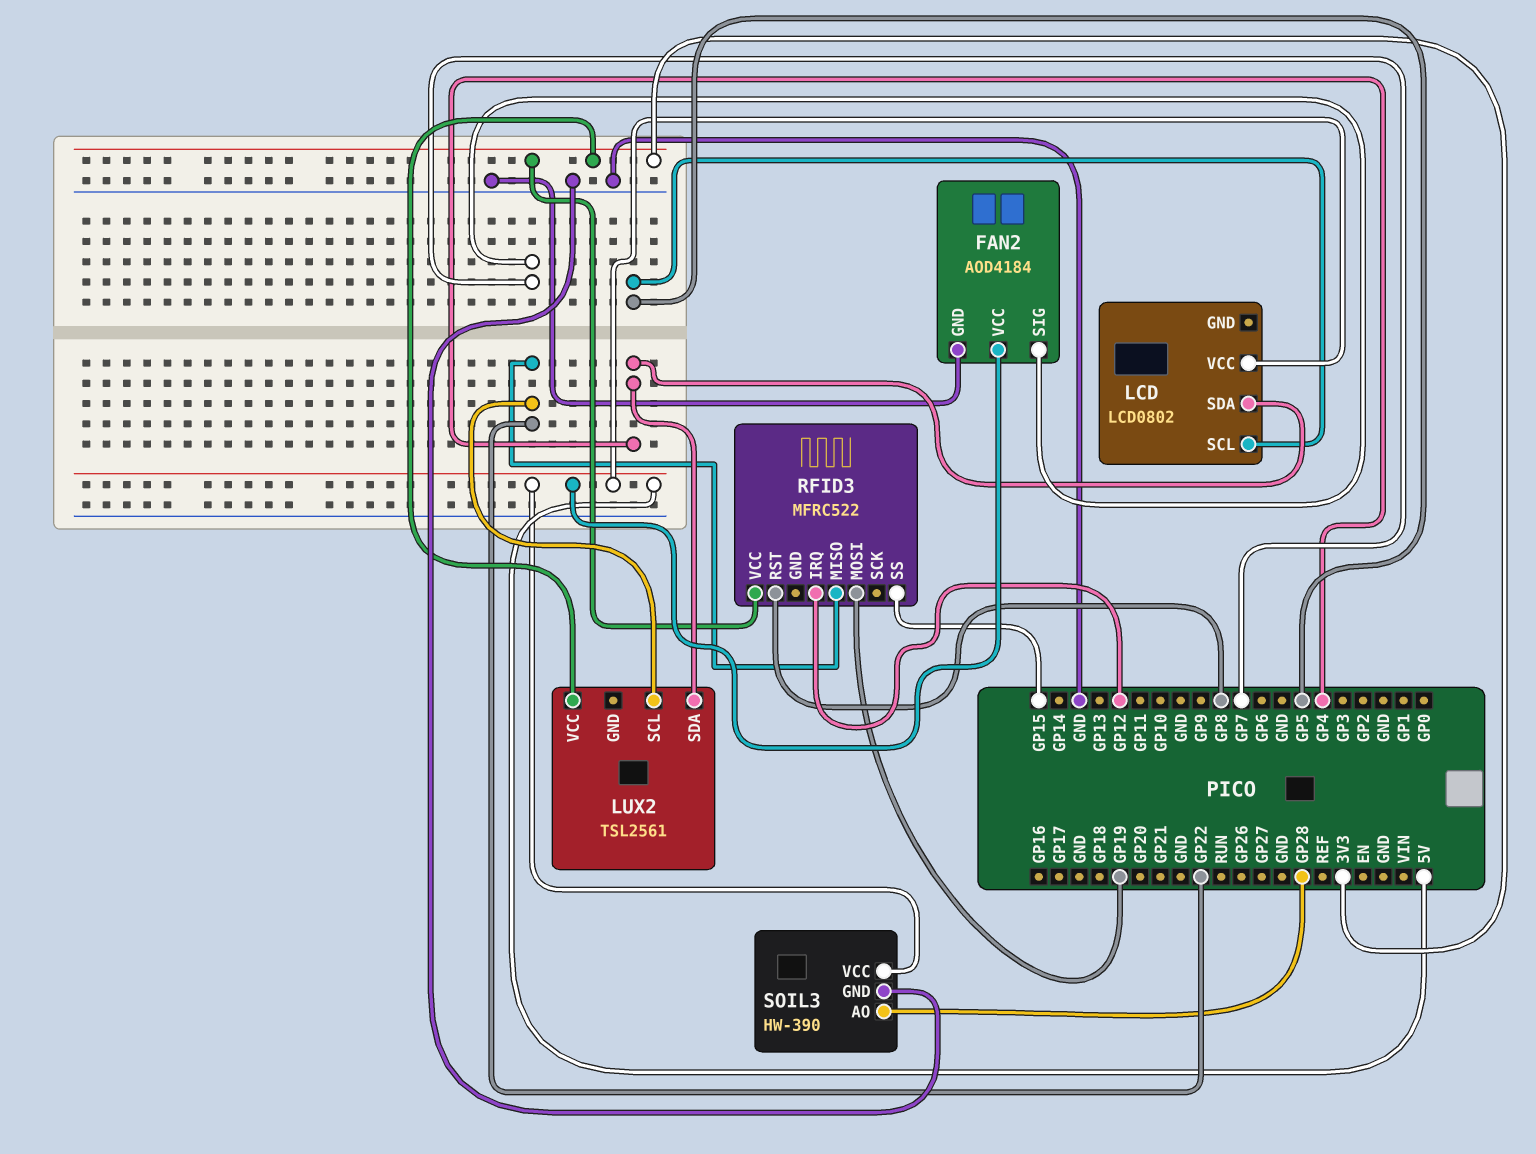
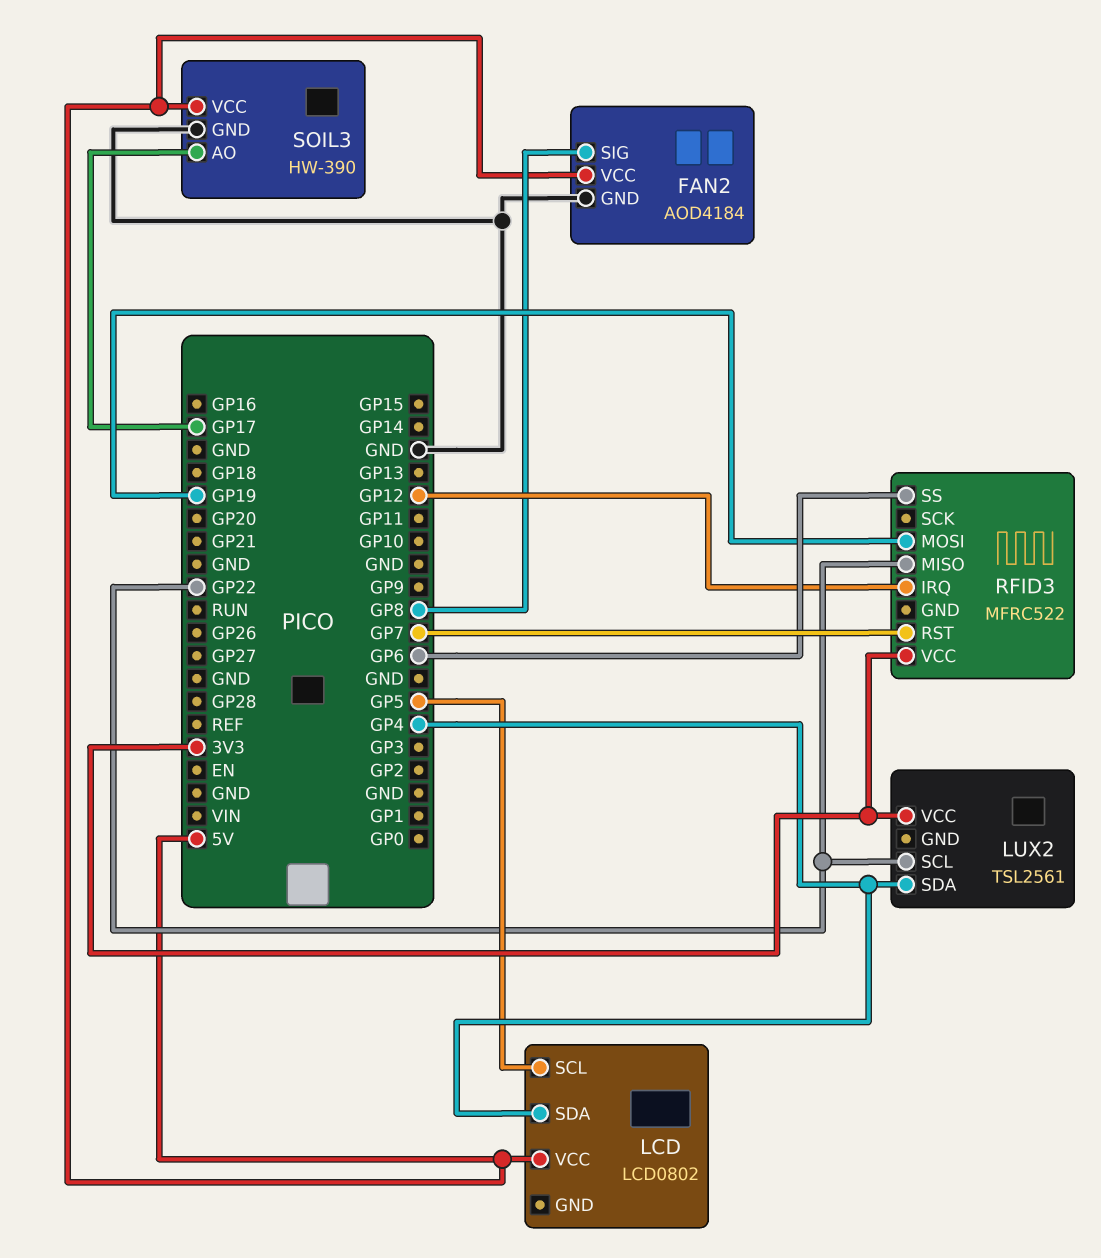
FAN2 pin SIG: GP7 -> GP8
RFID3 pin RST: GP8 -> GP7
RFID3 pin SS: GP15 -> GP6
SOIL3 pin AO: GP28 -> GP17

